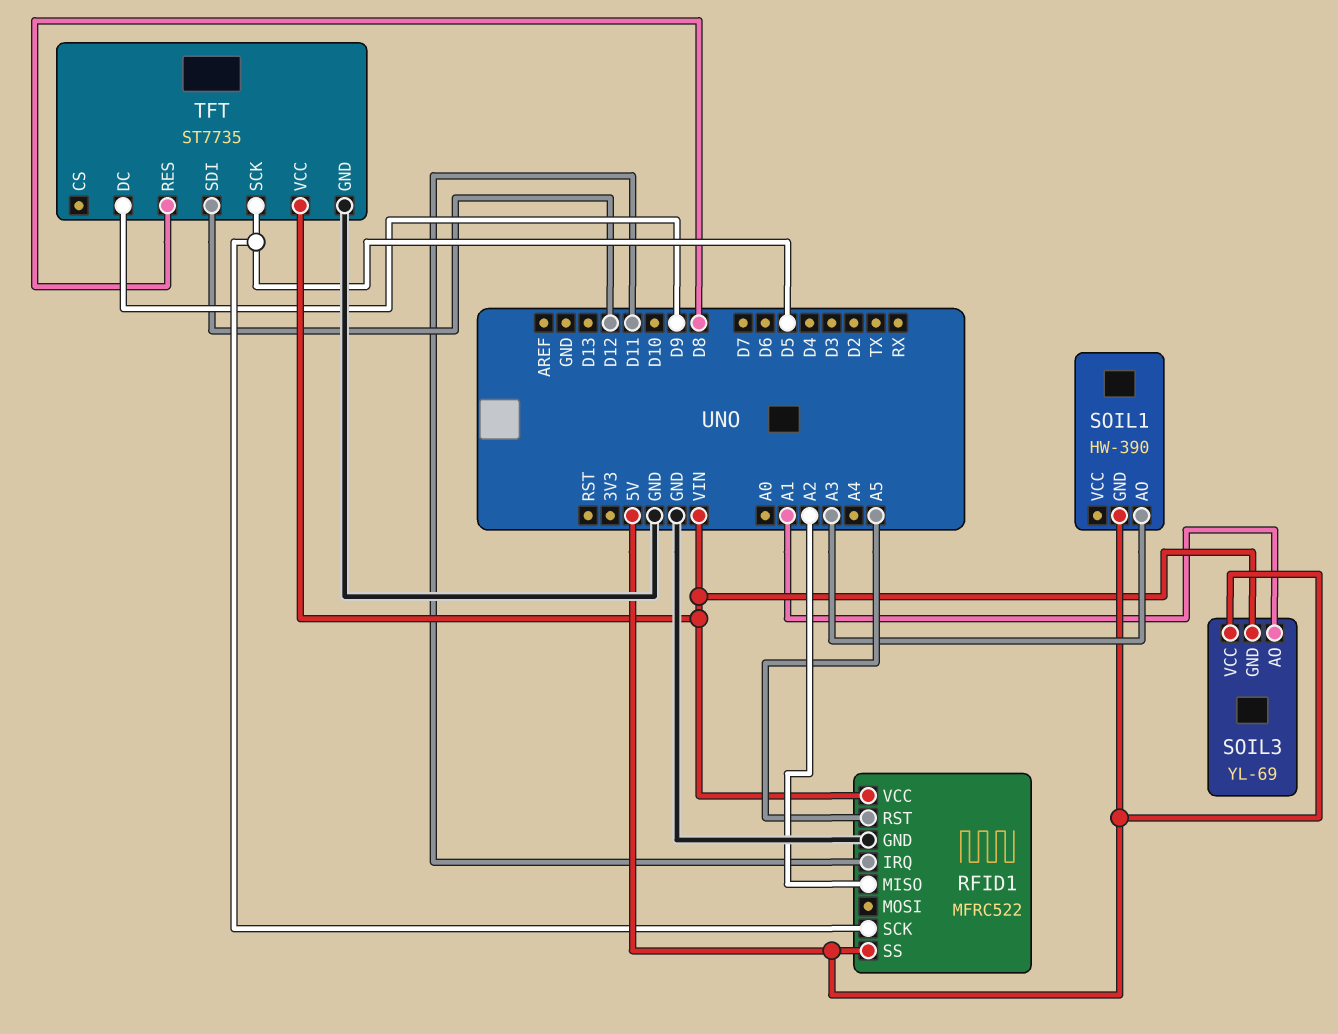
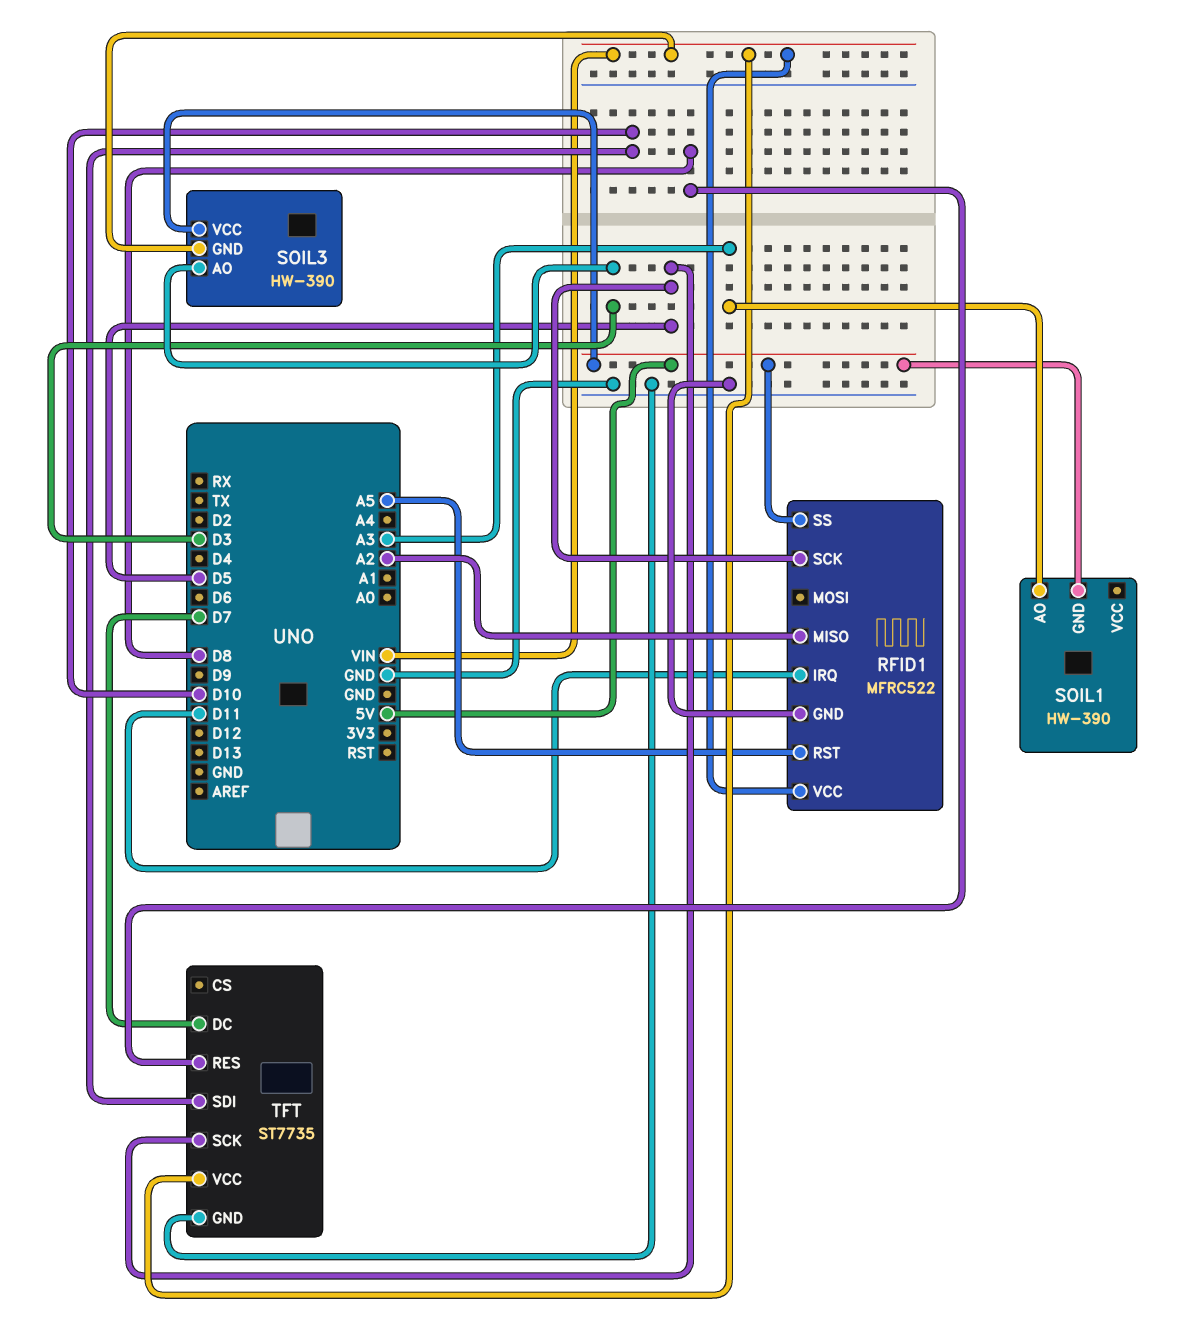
SOIL3: YL-69 -> HW-390
SOIL3 pin AO: A1 -> D3
TFT pin DC: D9 -> D7
TFT pin SDI: D12 -> D10

